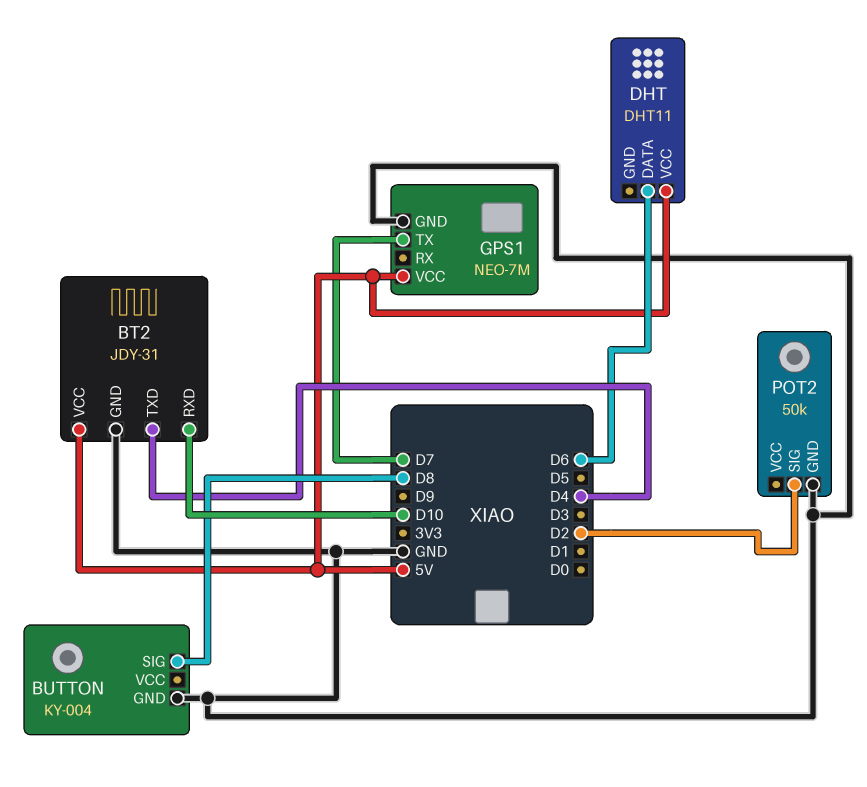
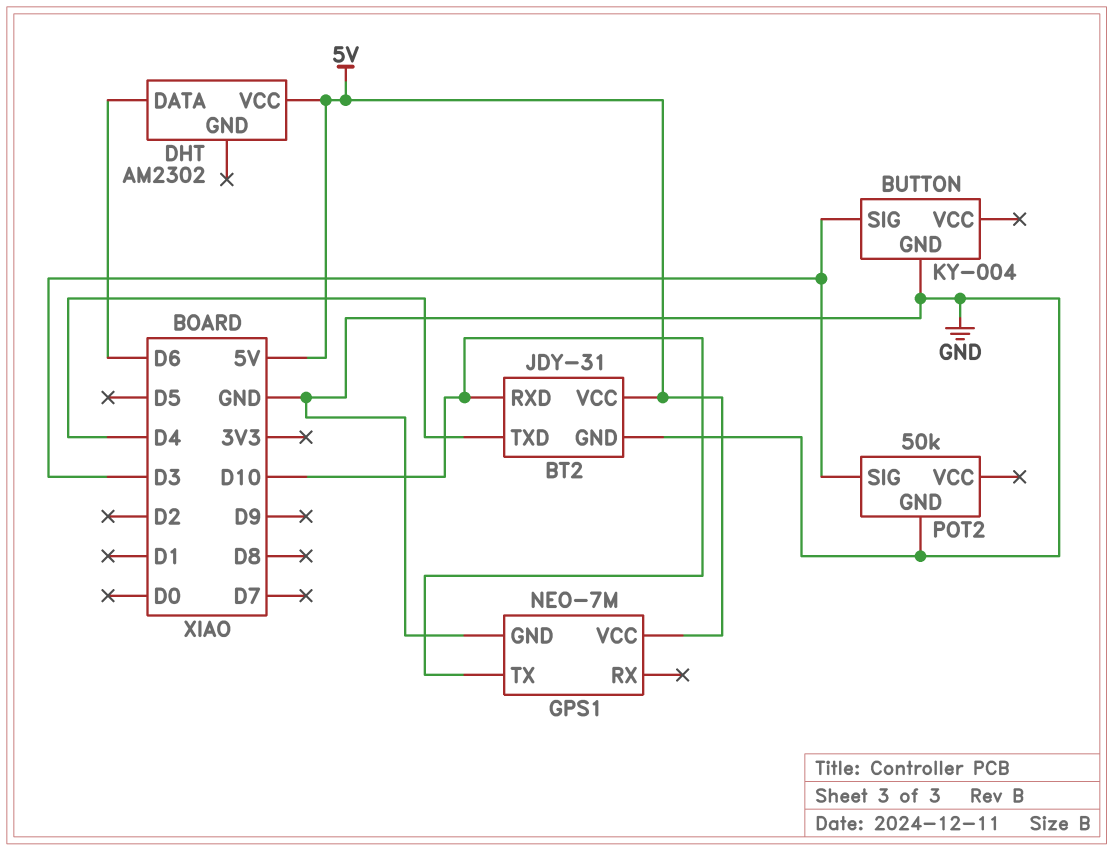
BUTTON pin SIG: D8 -> D3
DHT: DHT11 -> AM2302
GPS1 pin TX: D7 -> D10
POT2 pin SIG: D2 -> D3

